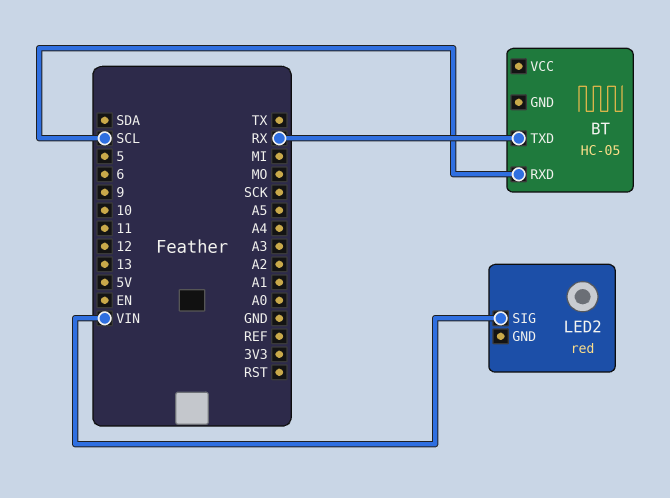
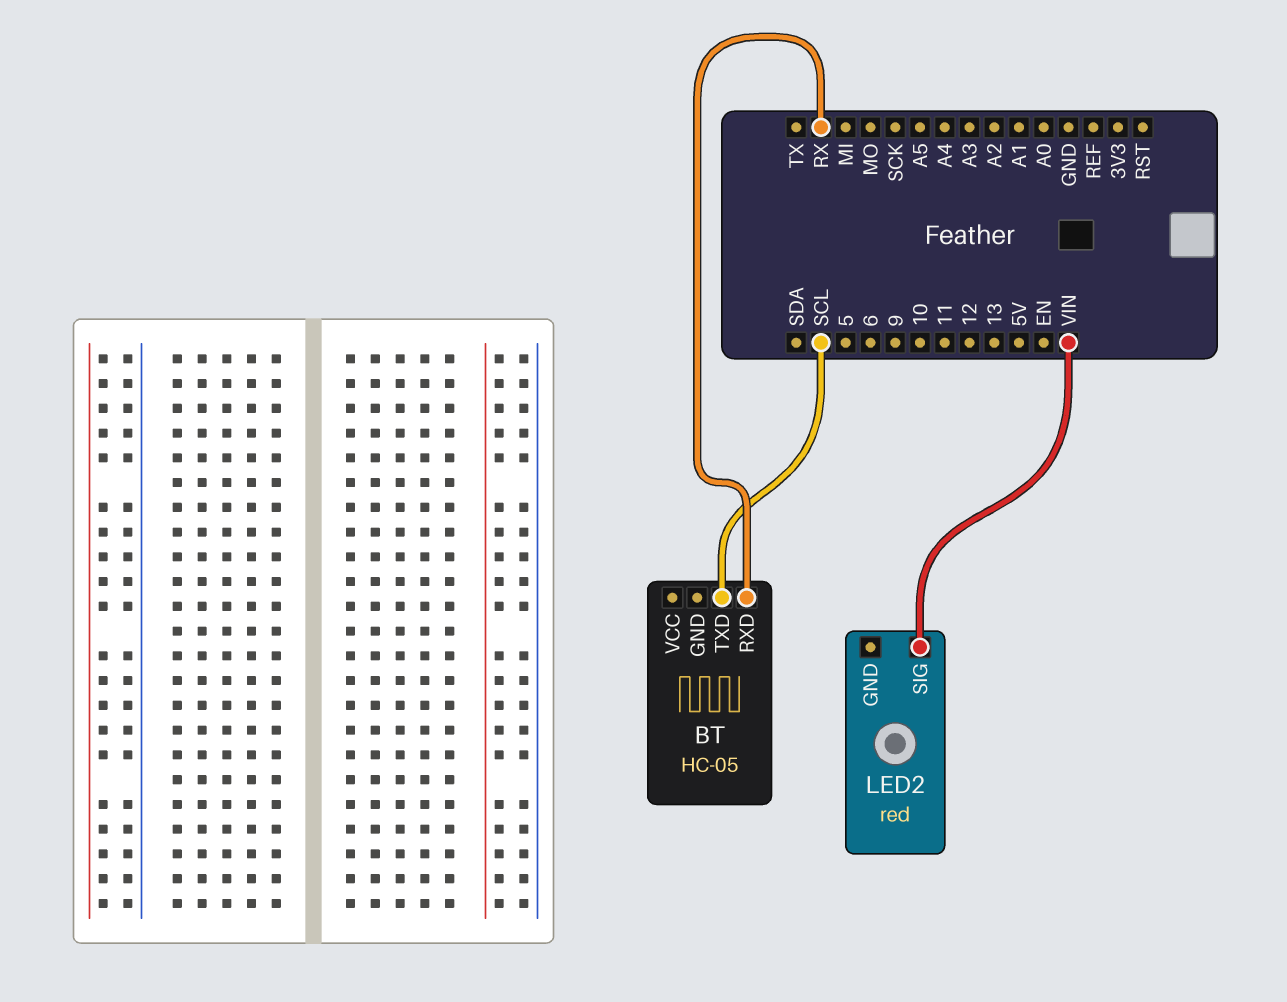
BT pin RXD: SCL -> RX
BT pin TXD: RX -> SCL

